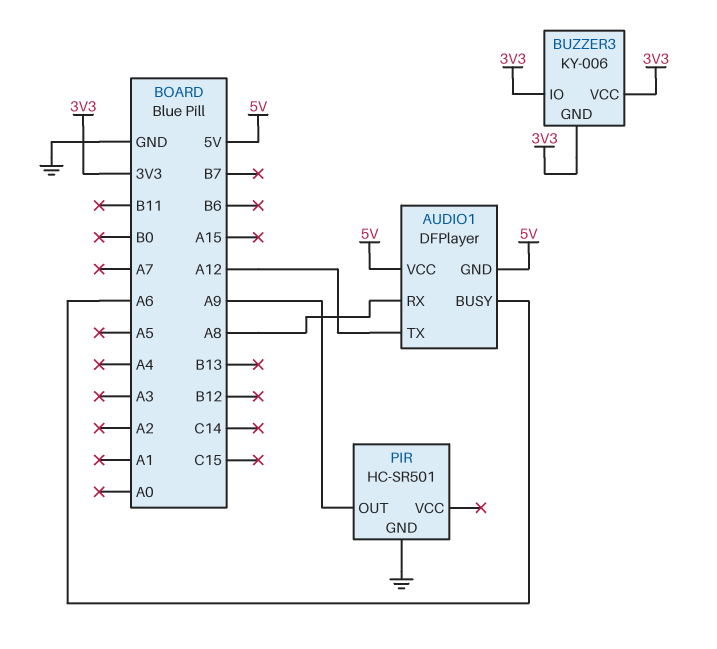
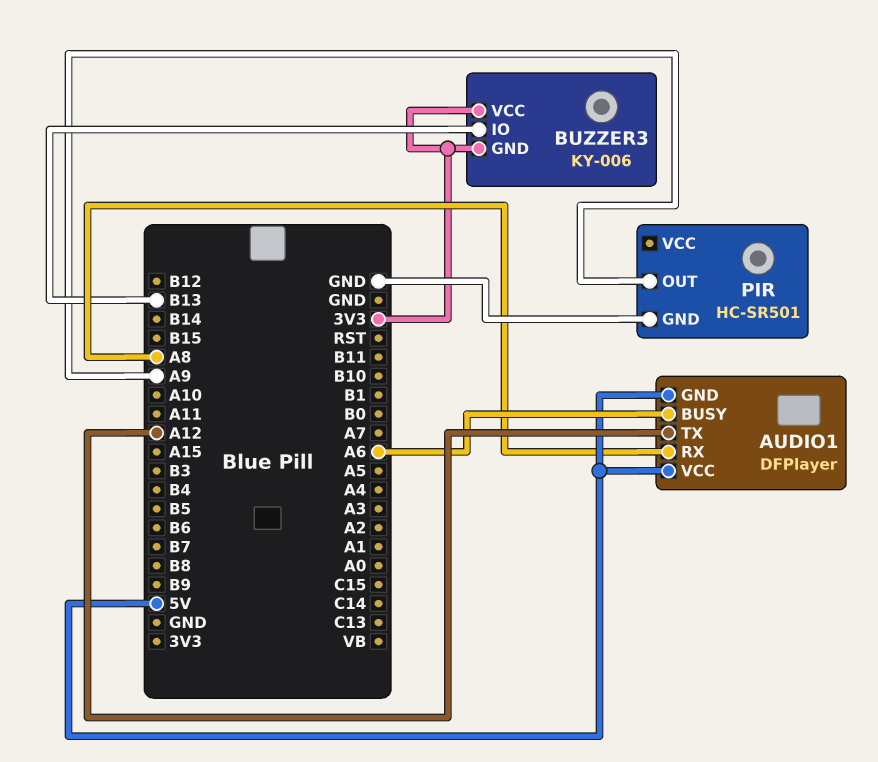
BUZZER3 pin IO: 3V3 -> B13

